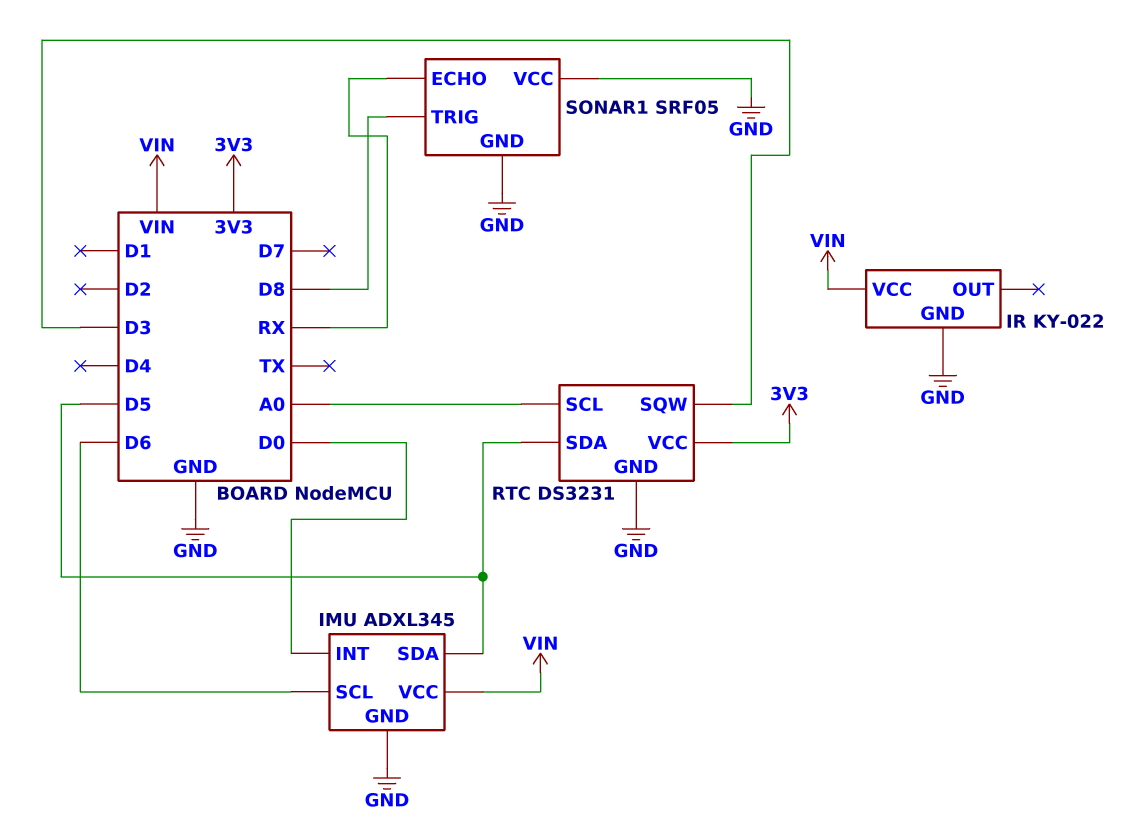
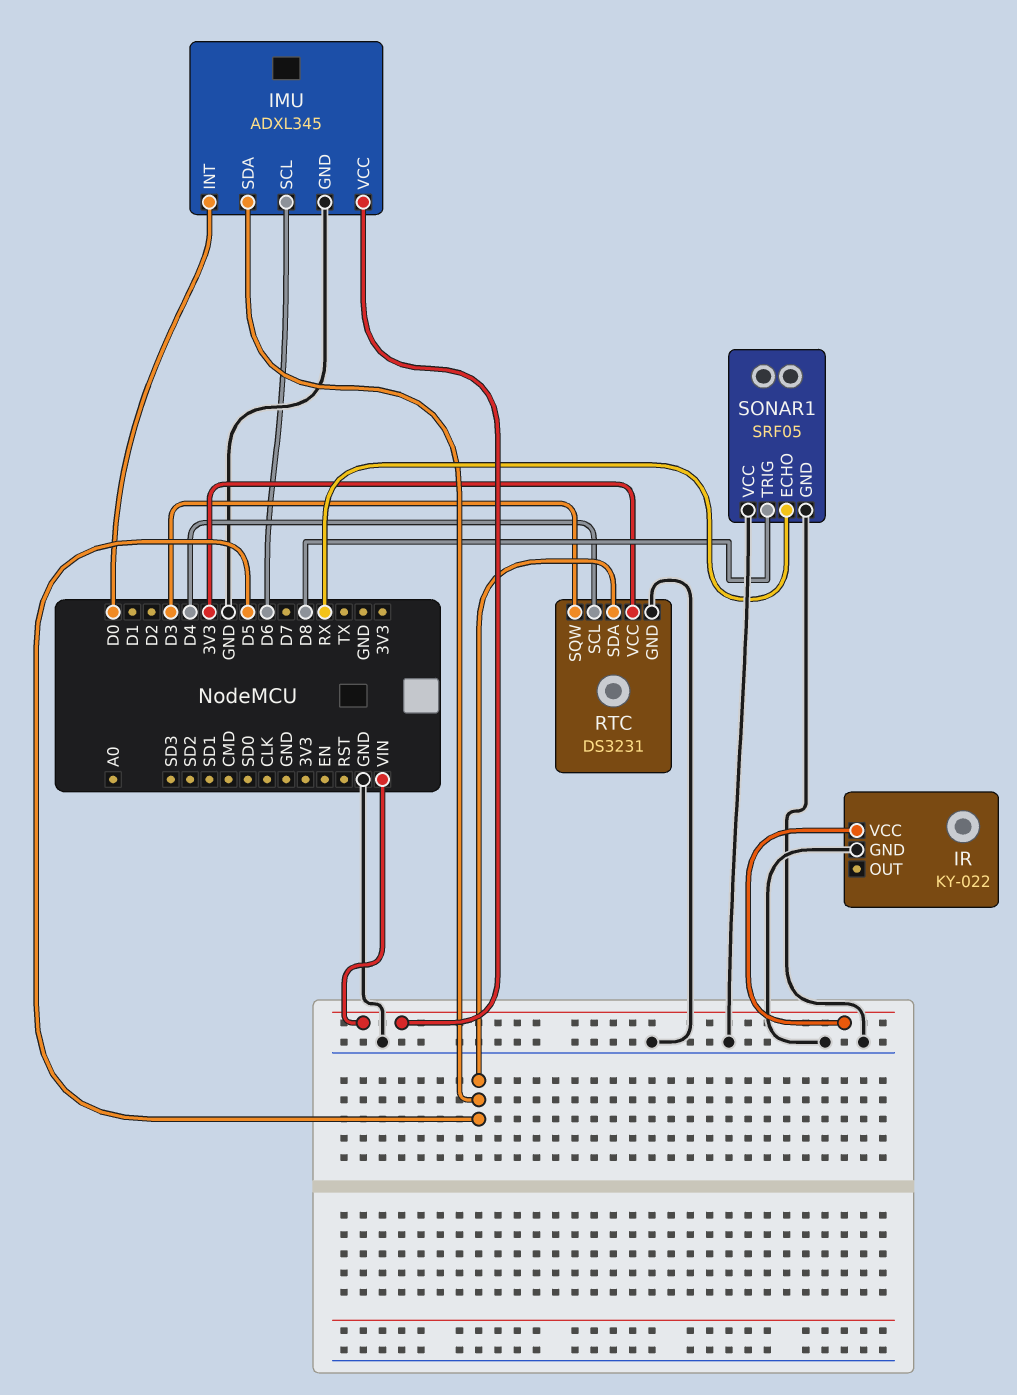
RTC pin SCL: A0 -> D4

